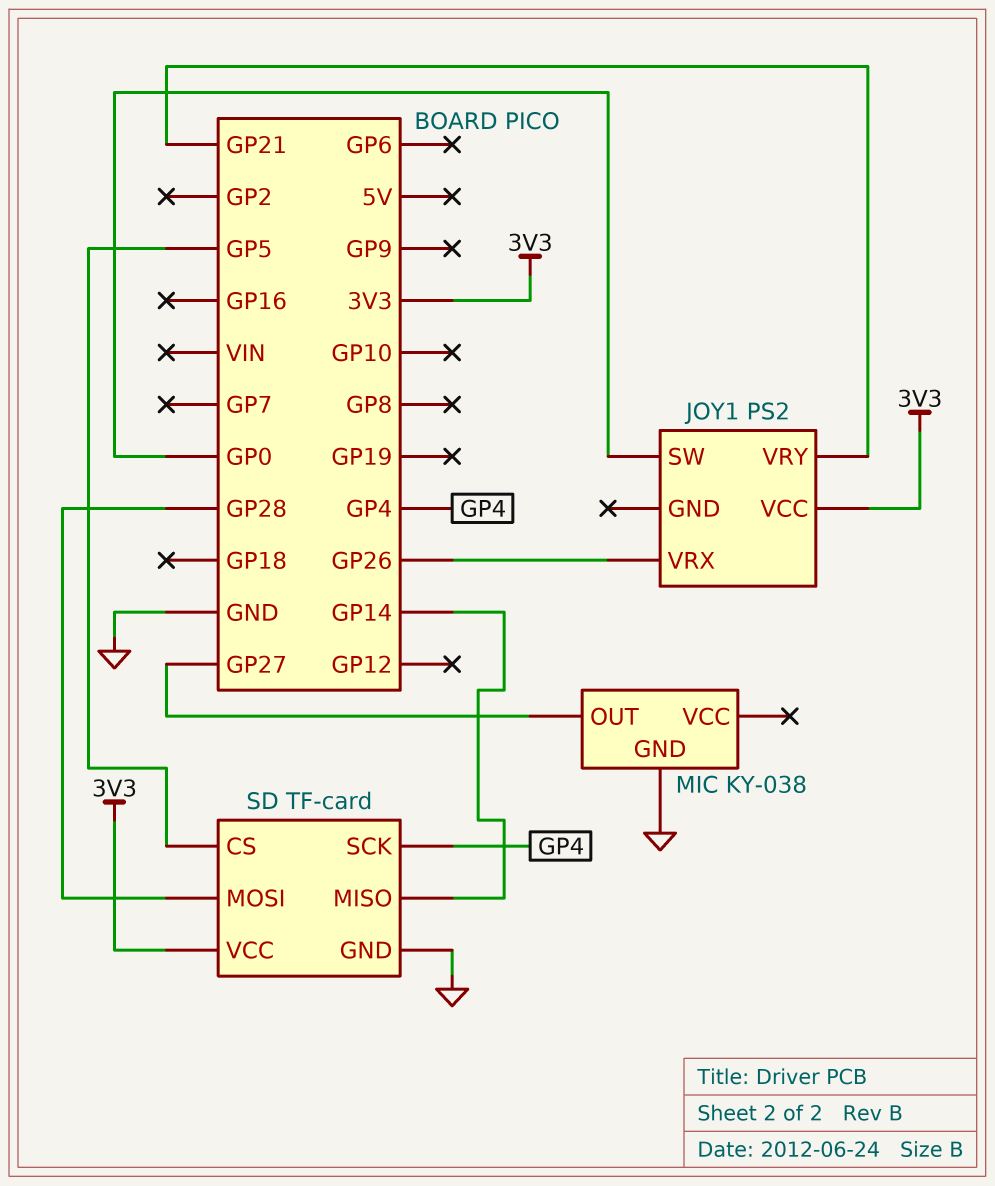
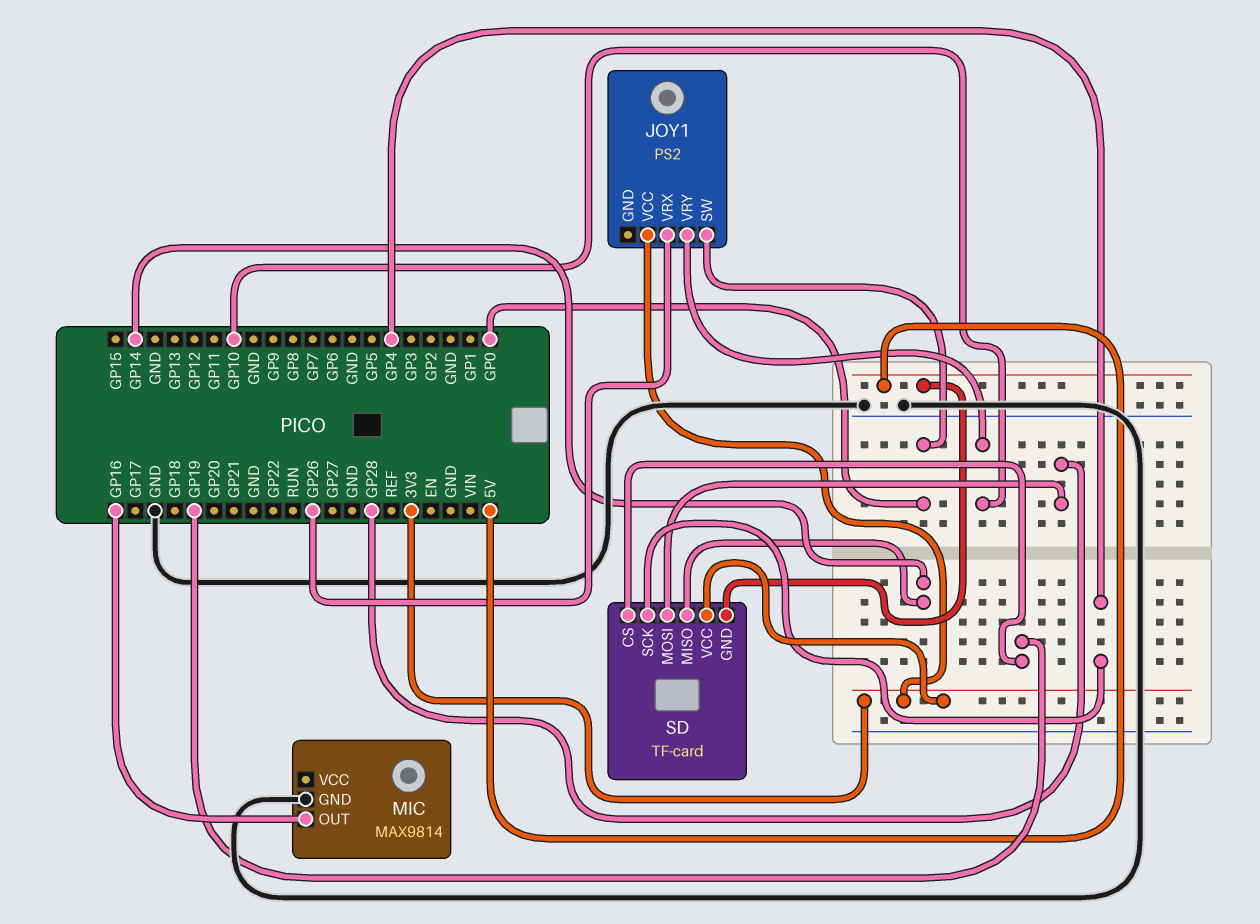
JOY1 pin VRY: GP21 -> GP10
MIC: KY-038 -> MAX9814
MIC pin OUT: GP27 -> GP16
SD pin CS: GP5 -> GP19
SD pin GND: GND -> 5V

